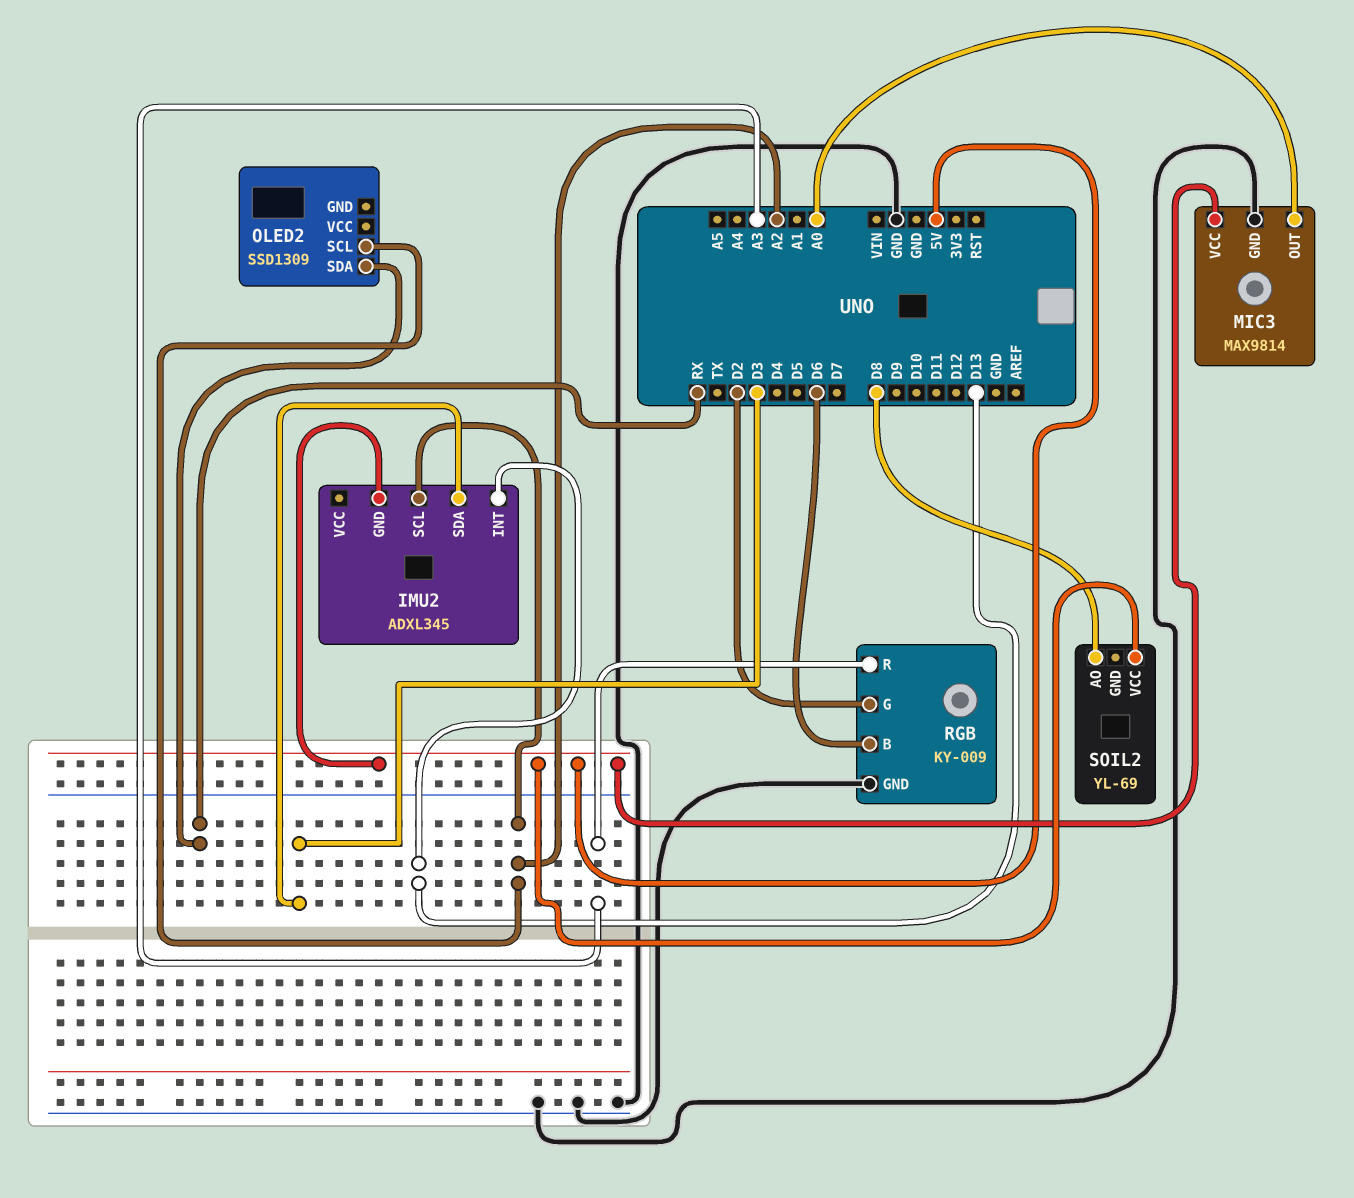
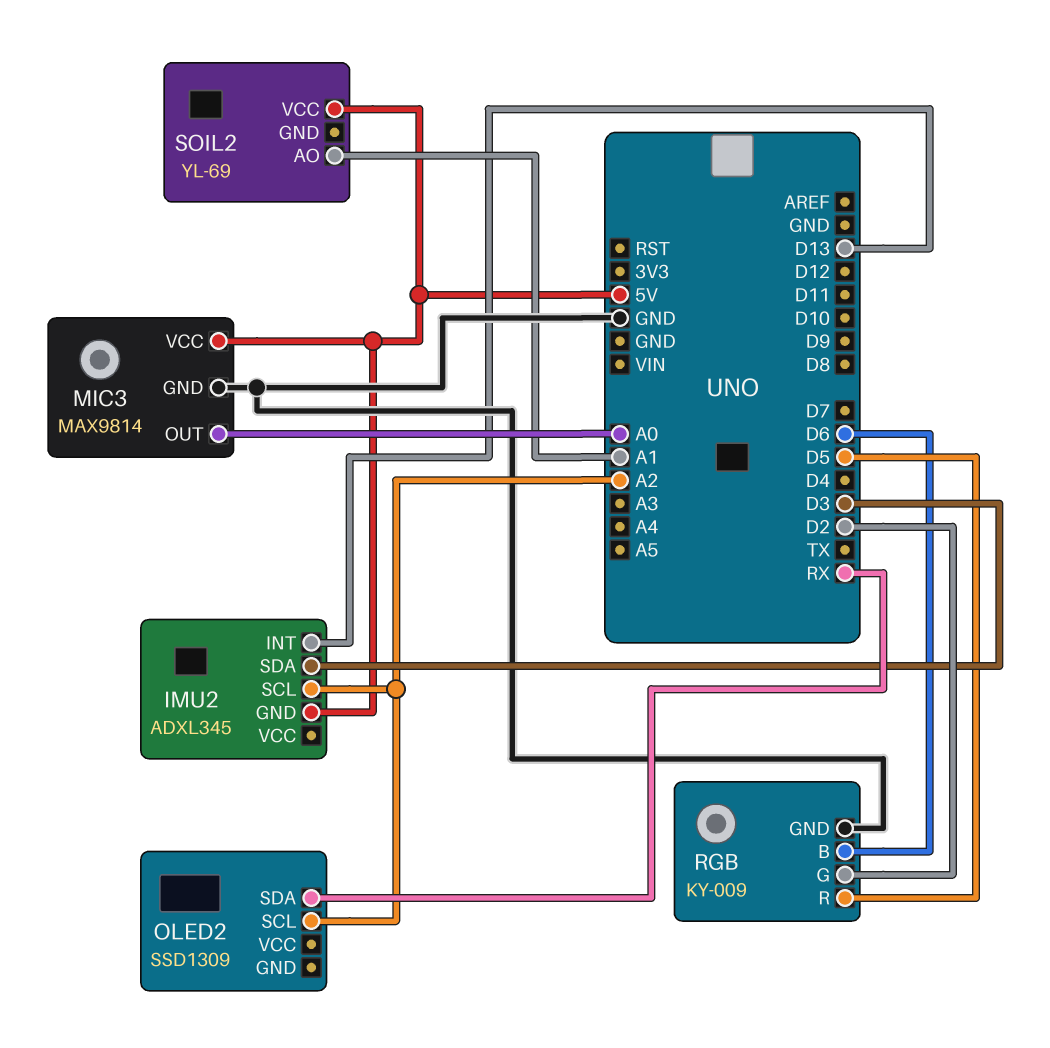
RGB pin R: A3 -> D5
SOIL2 pin AO: D8 -> A1

